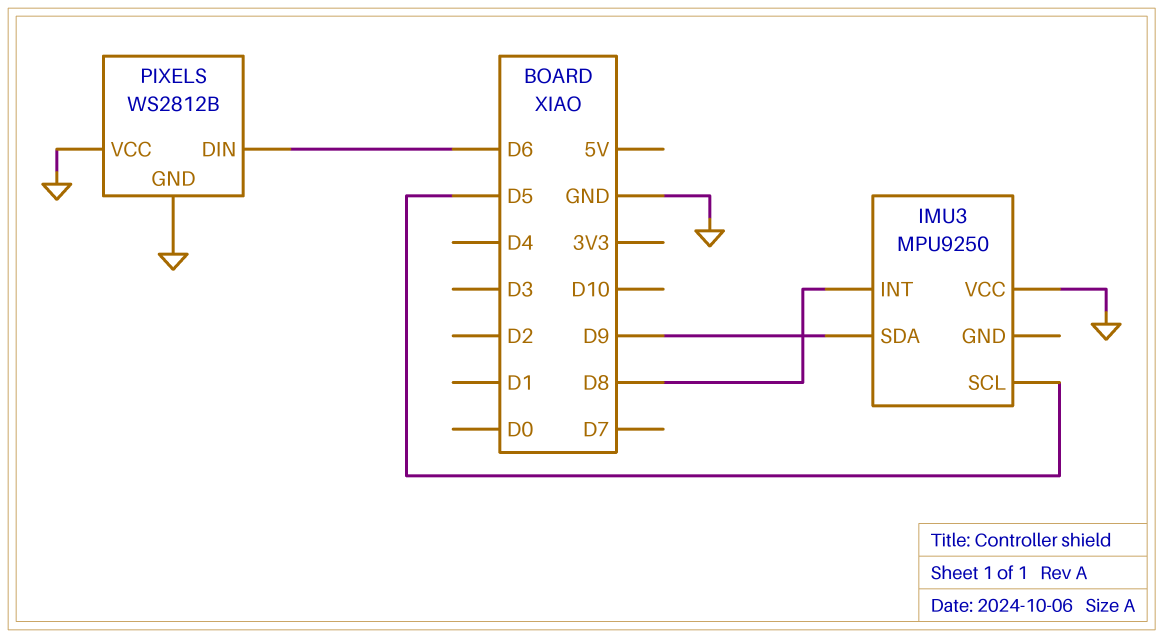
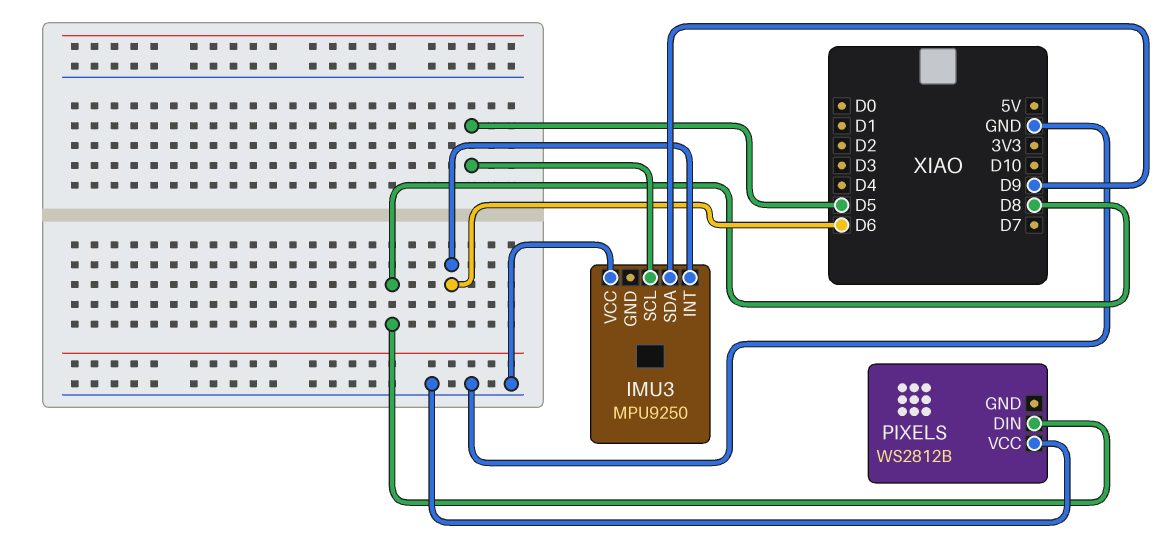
IMU3 pin INT: D8 -> D6
PIXELS pin DIN: D6 -> D8
PIXELS pin GND: GND -> none

